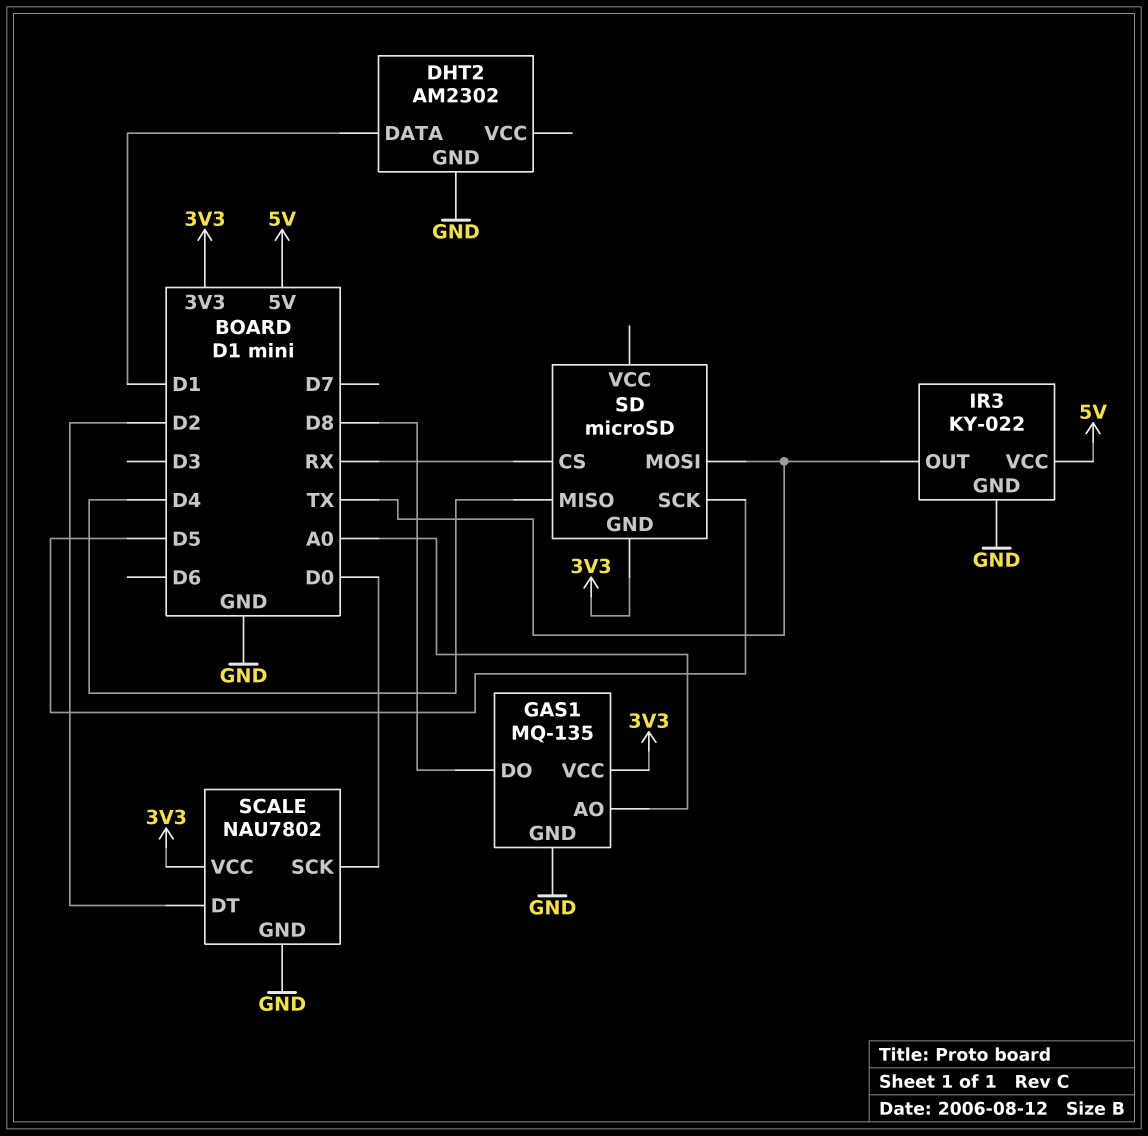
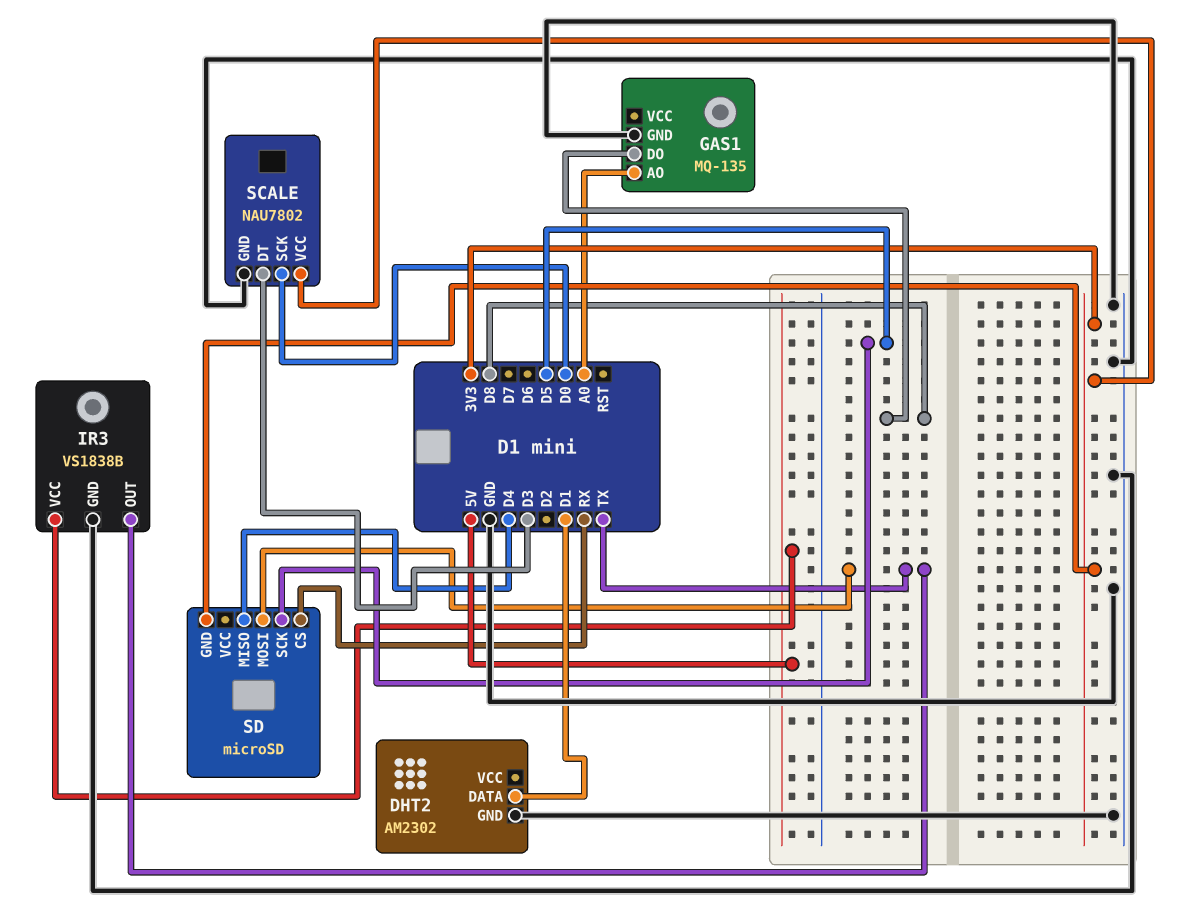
GAS1 pin VCC: 3V3 -> none
IR3: KY-022 -> VS1838B
SCALE pin DT: D2 -> D3

